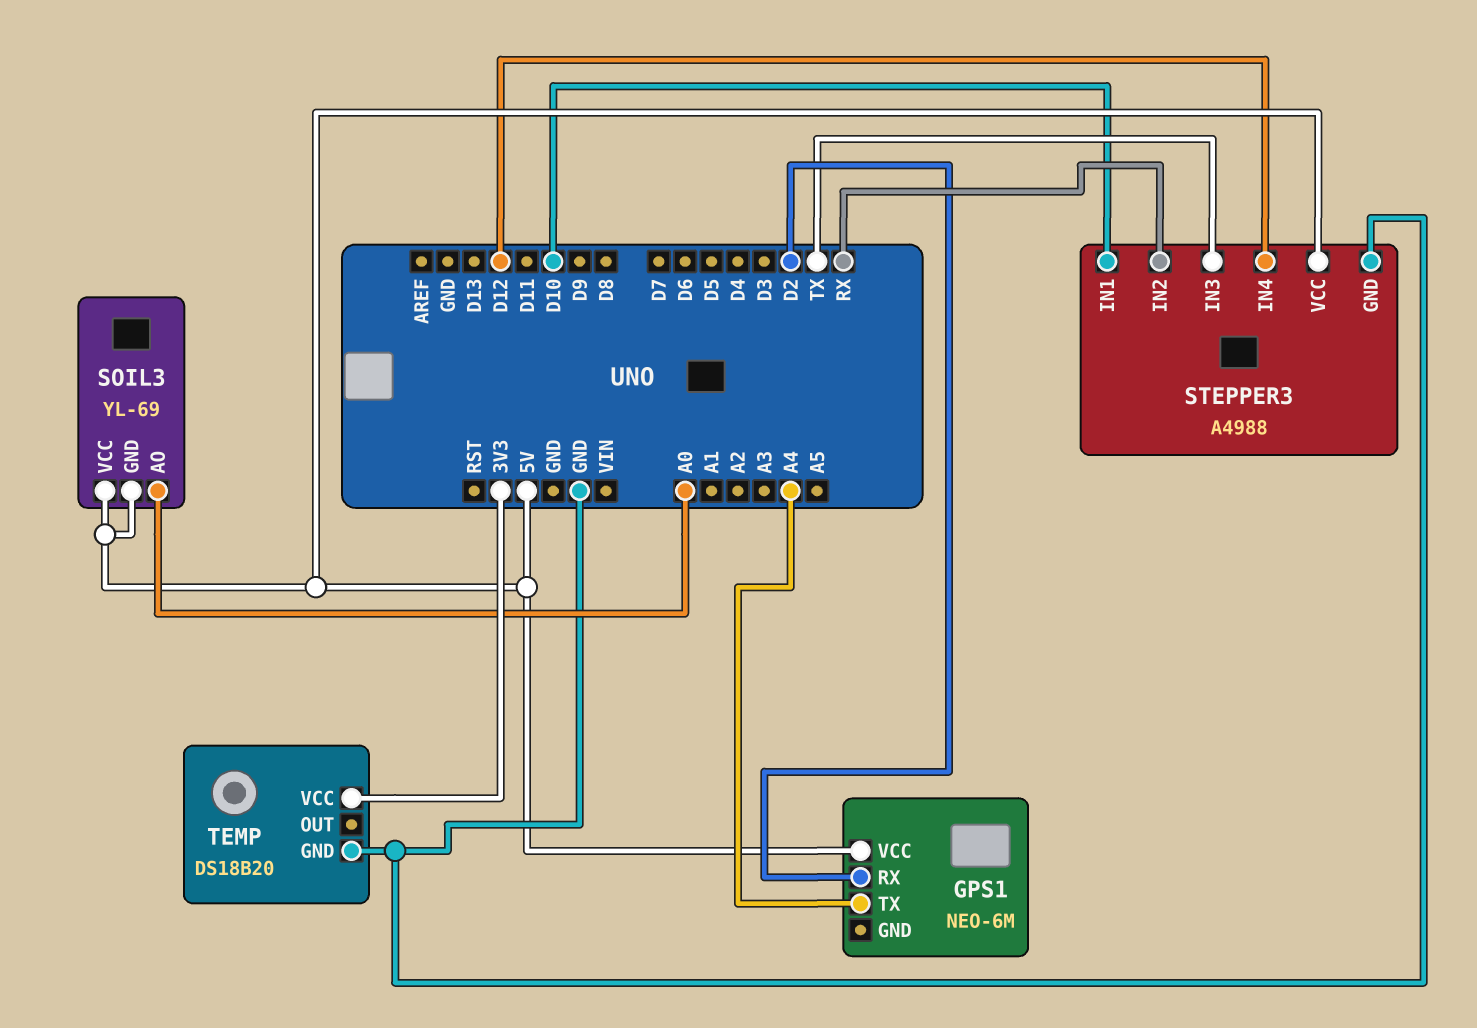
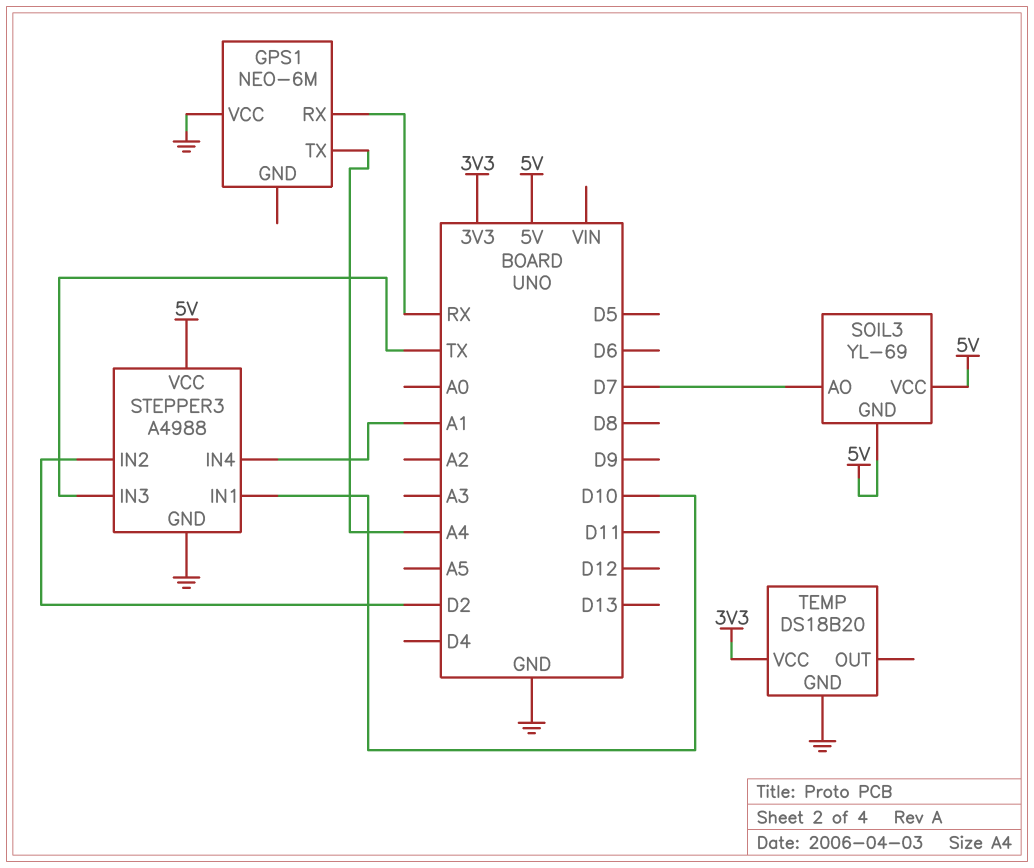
GPS1 pin RX: D2 -> RX
GPS1 pin VCC: 5V -> GND
SOIL3 pin AO: A0 -> D7
STEPPER3 pin IN2: RX -> D2
STEPPER3 pin IN4: D12 -> A1

